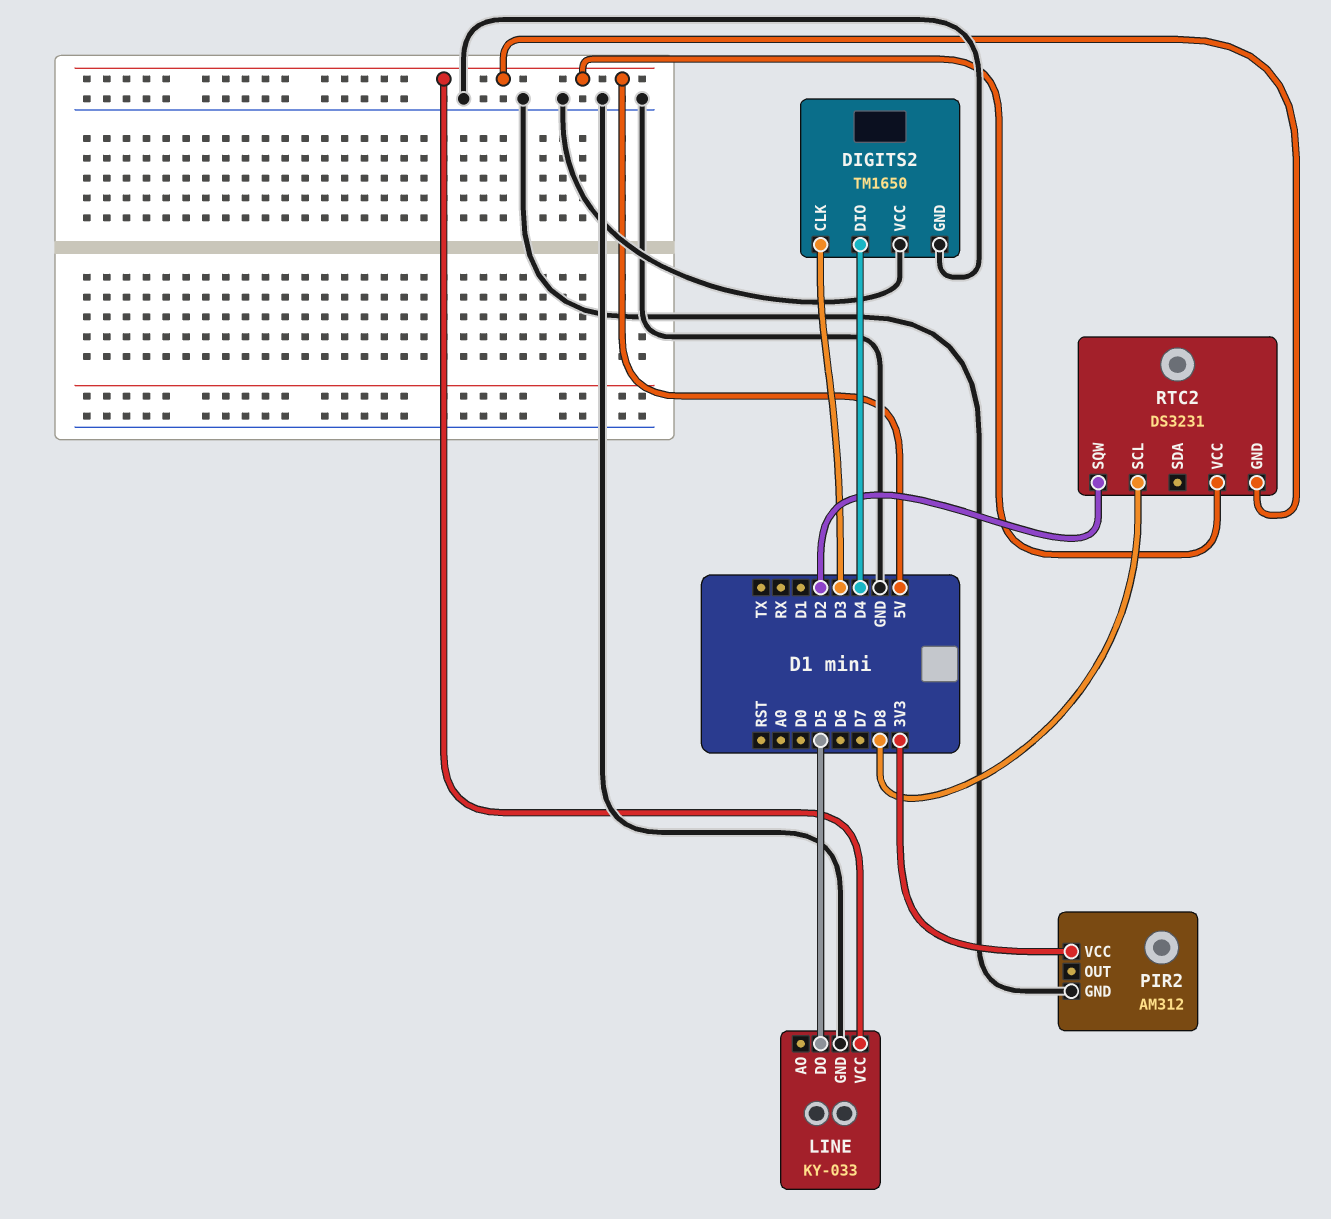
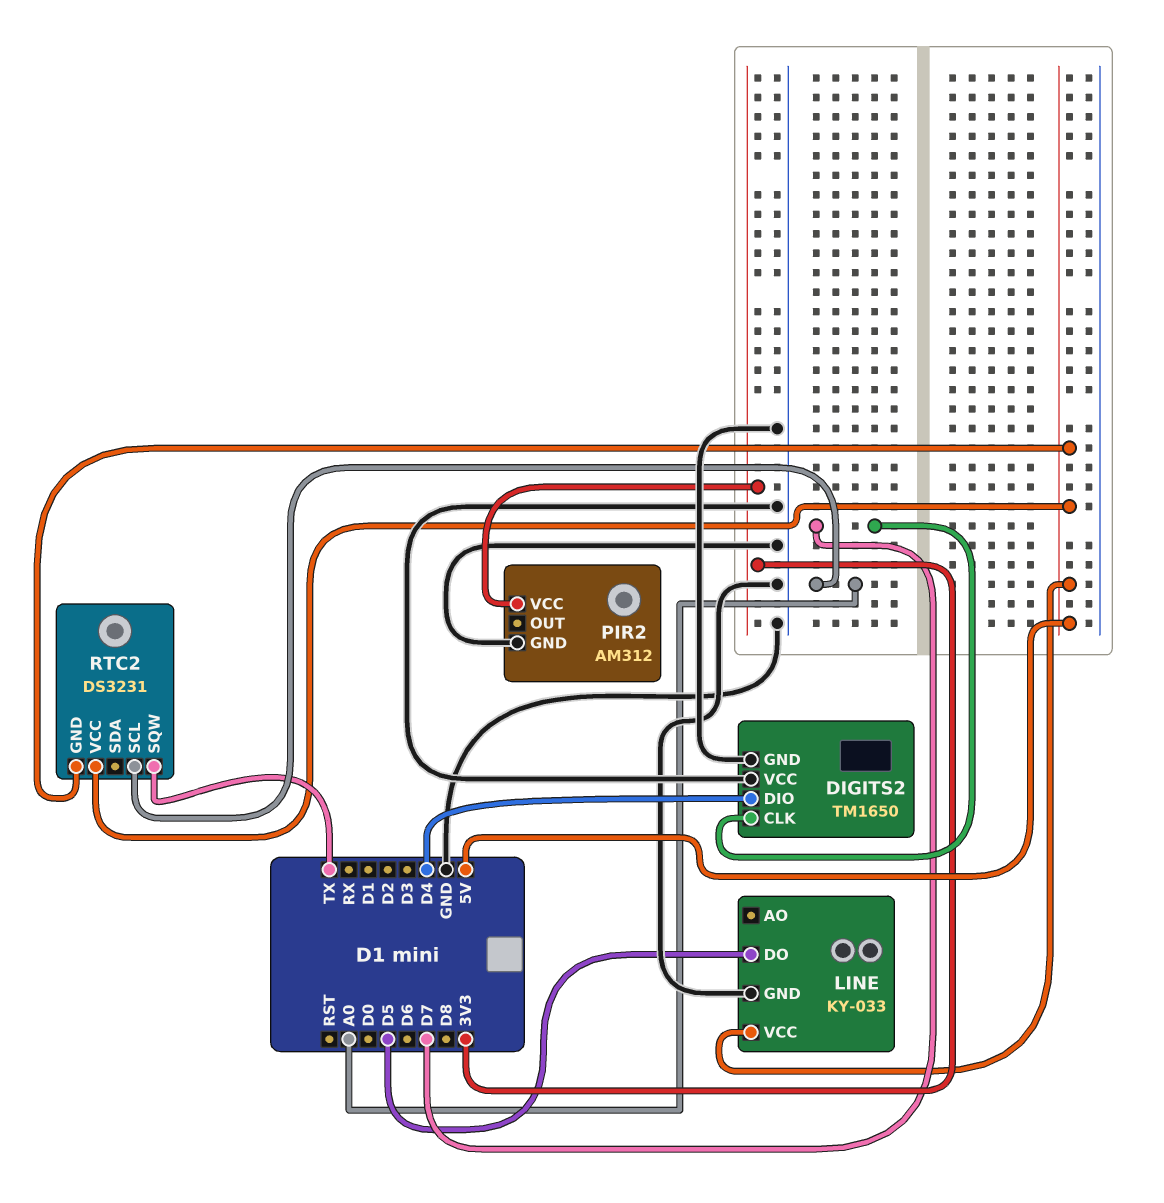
DIGITS2 pin CLK: D3 -> D7
RTC2 pin SCL: D8 -> A0
RTC2 pin SQW: D2 -> TX

